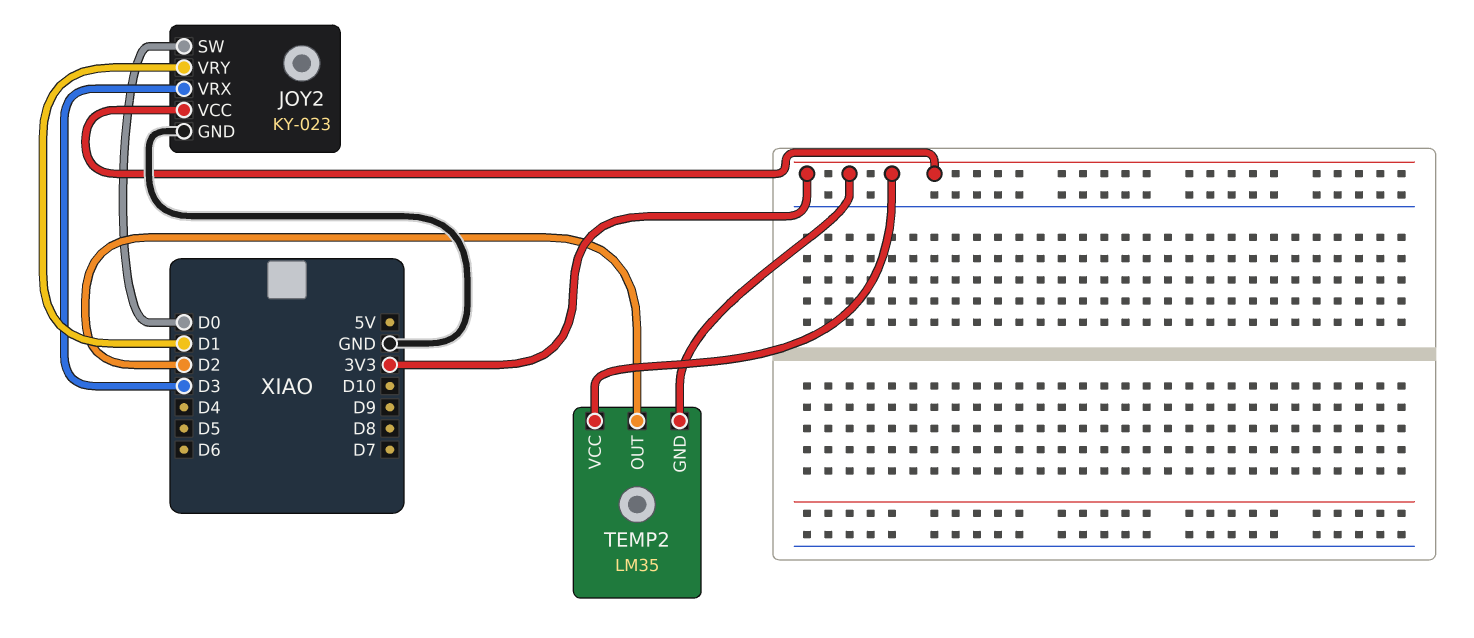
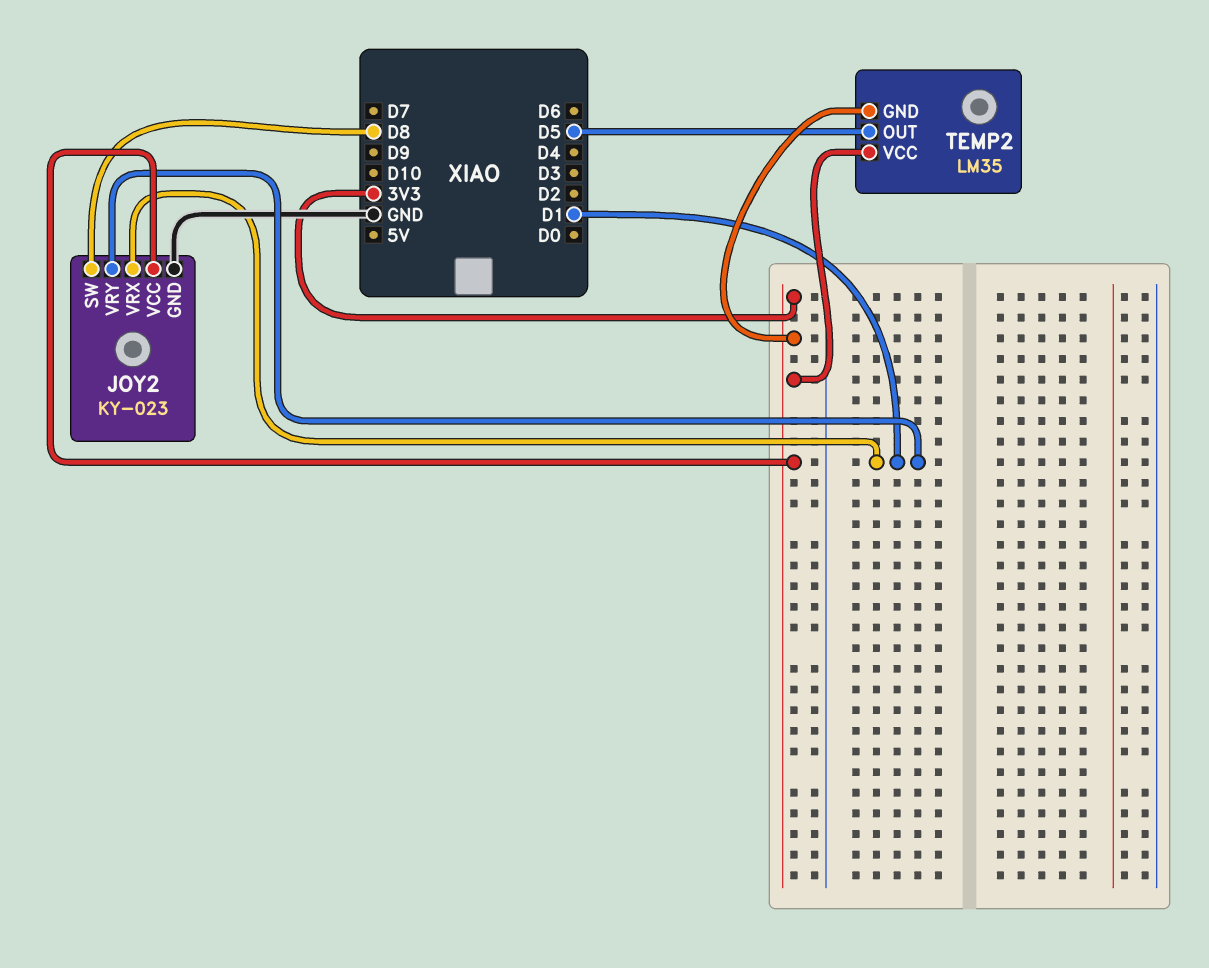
JOY2 pin SW: D0 -> D8
JOY2 pin VRX: D3 -> D1
TEMP2 pin OUT: D2 -> D5

